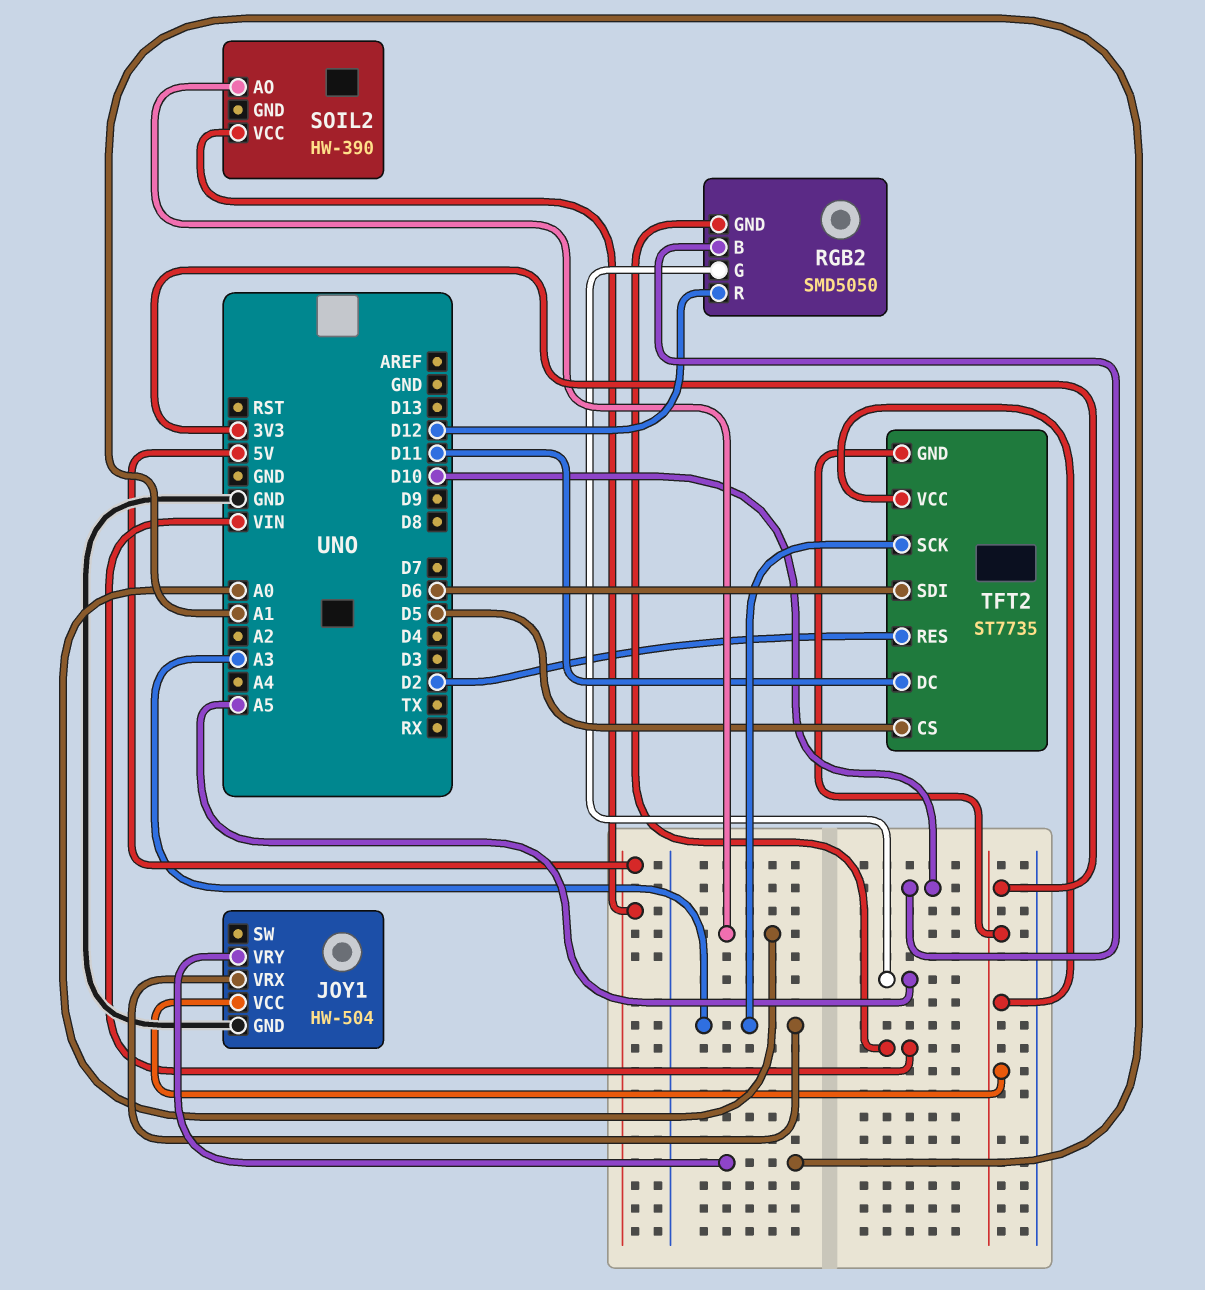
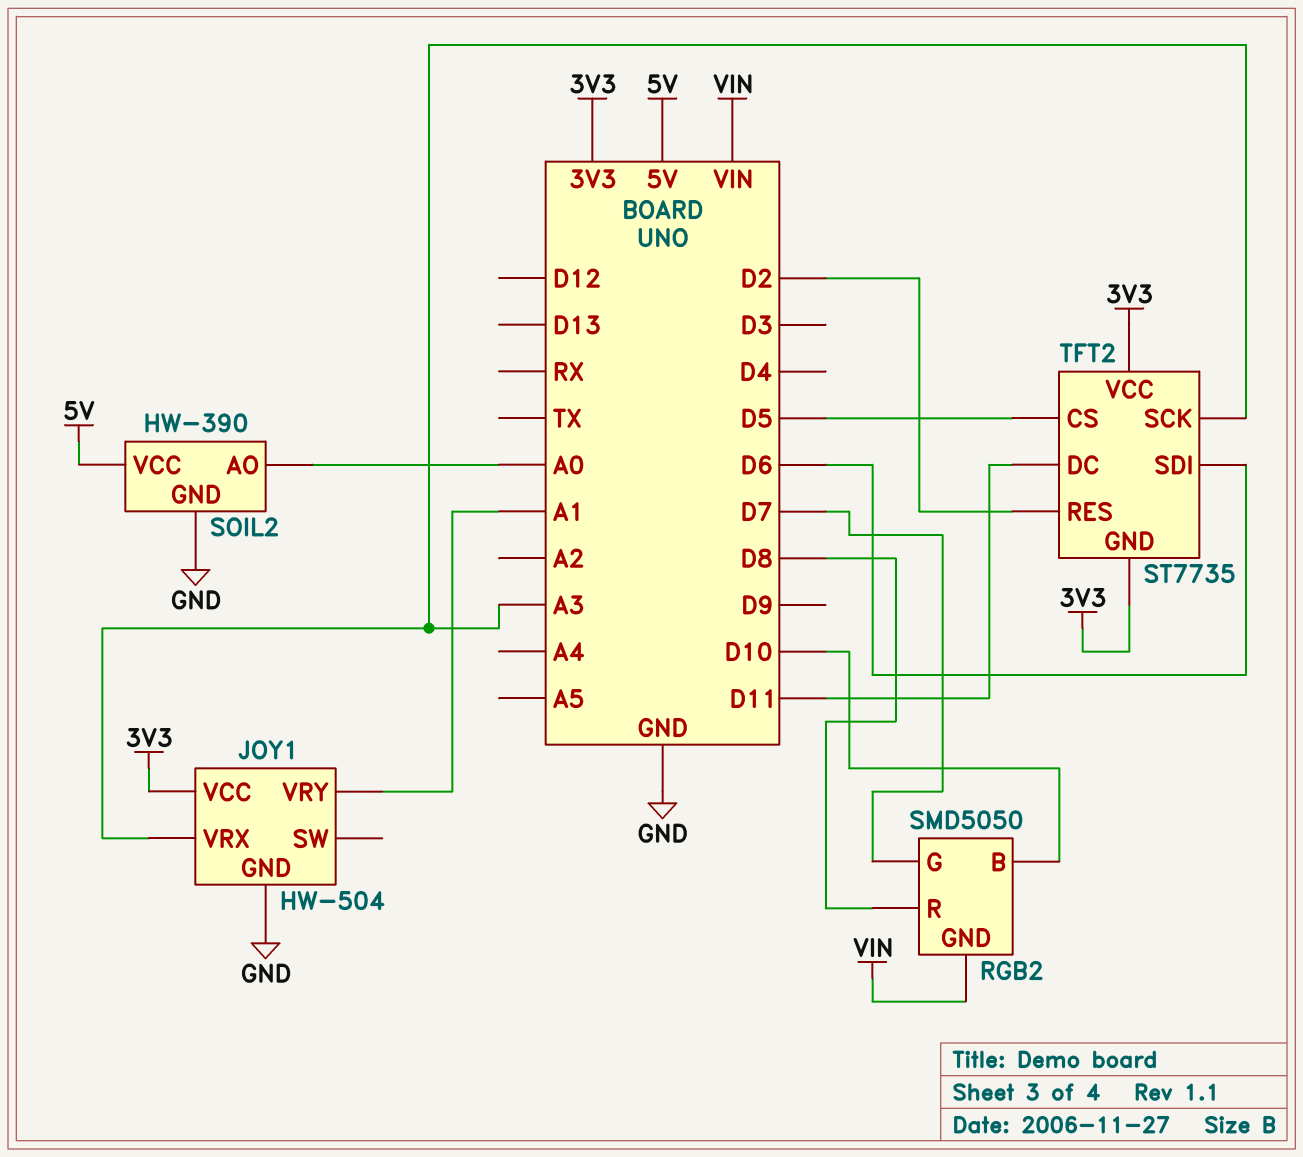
RGB2 pin G: A5 -> D7
RGB2 pin R: D12 -> D8
SOIL2 pin GND: none -> GND

